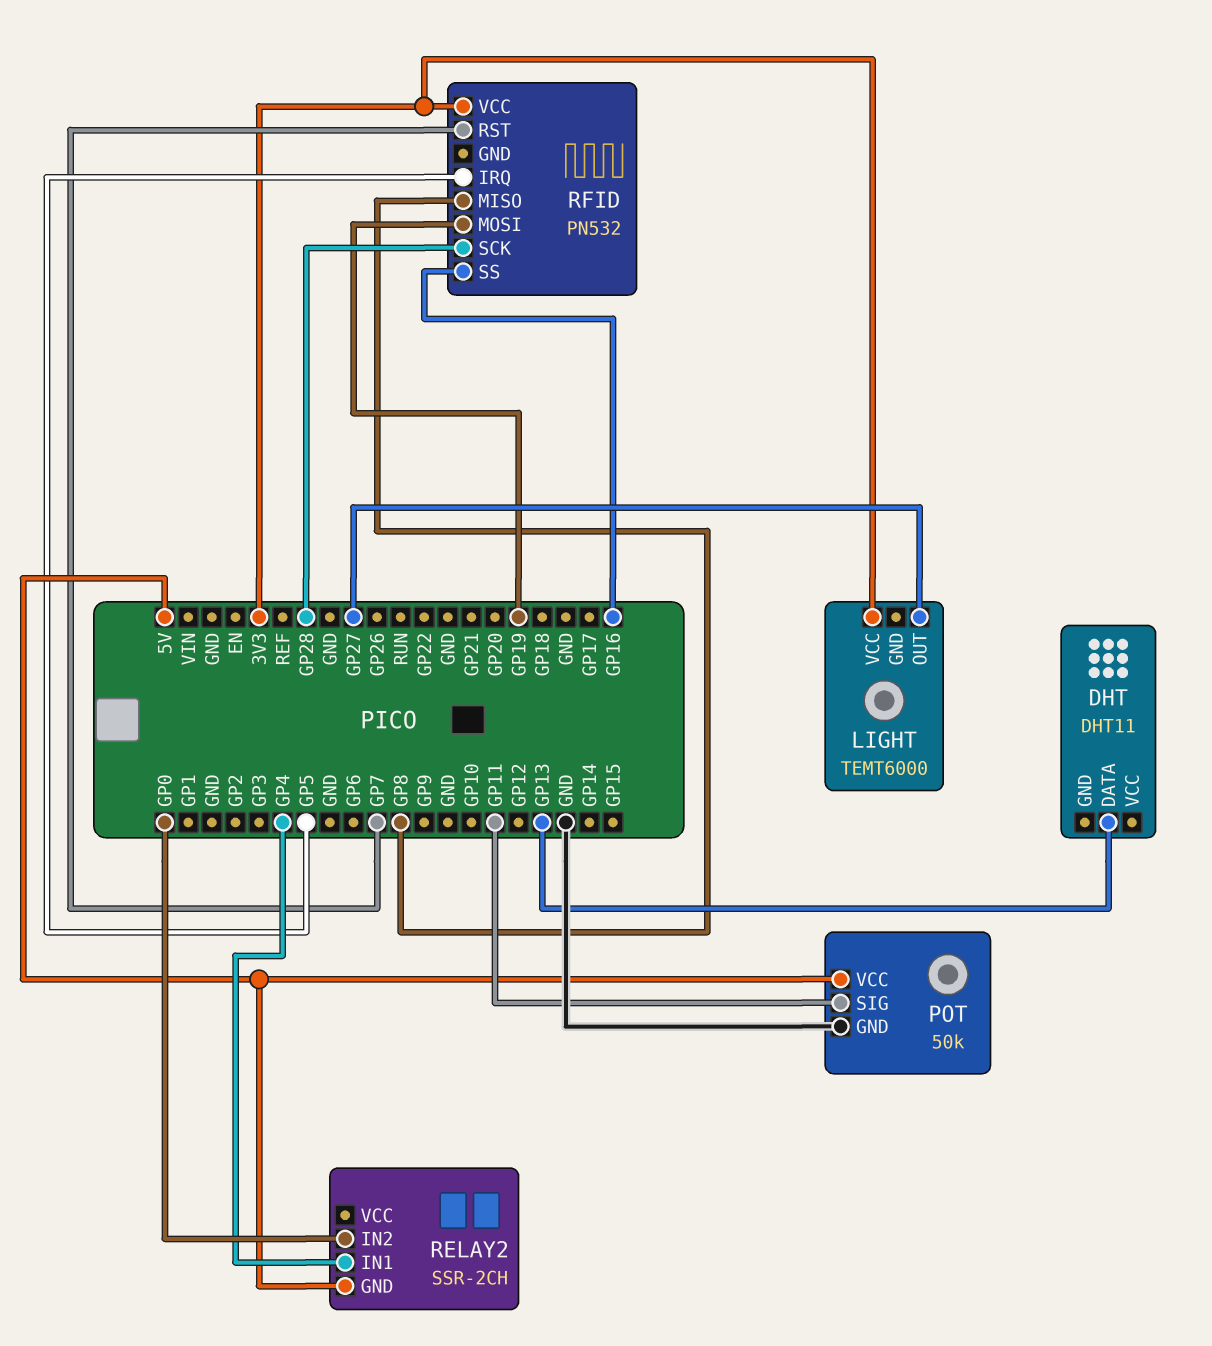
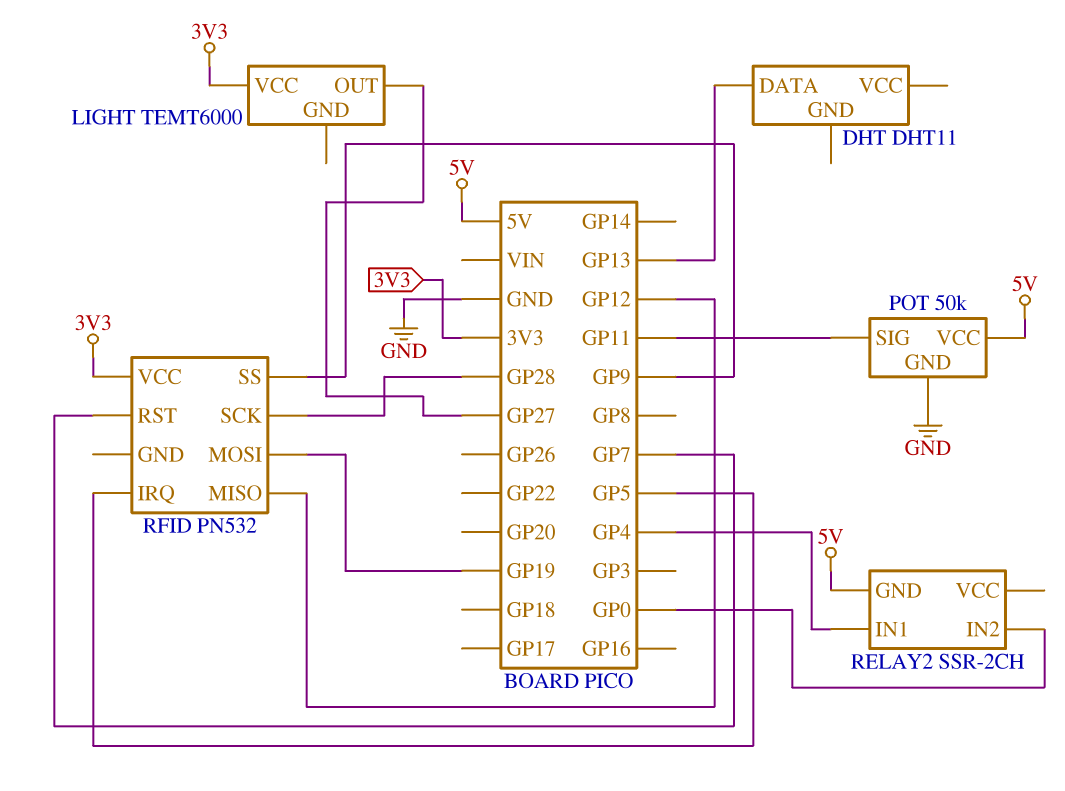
RFID pin MISO: GP8 -> GP12
RFID pin SS: GP16 -> GP9

